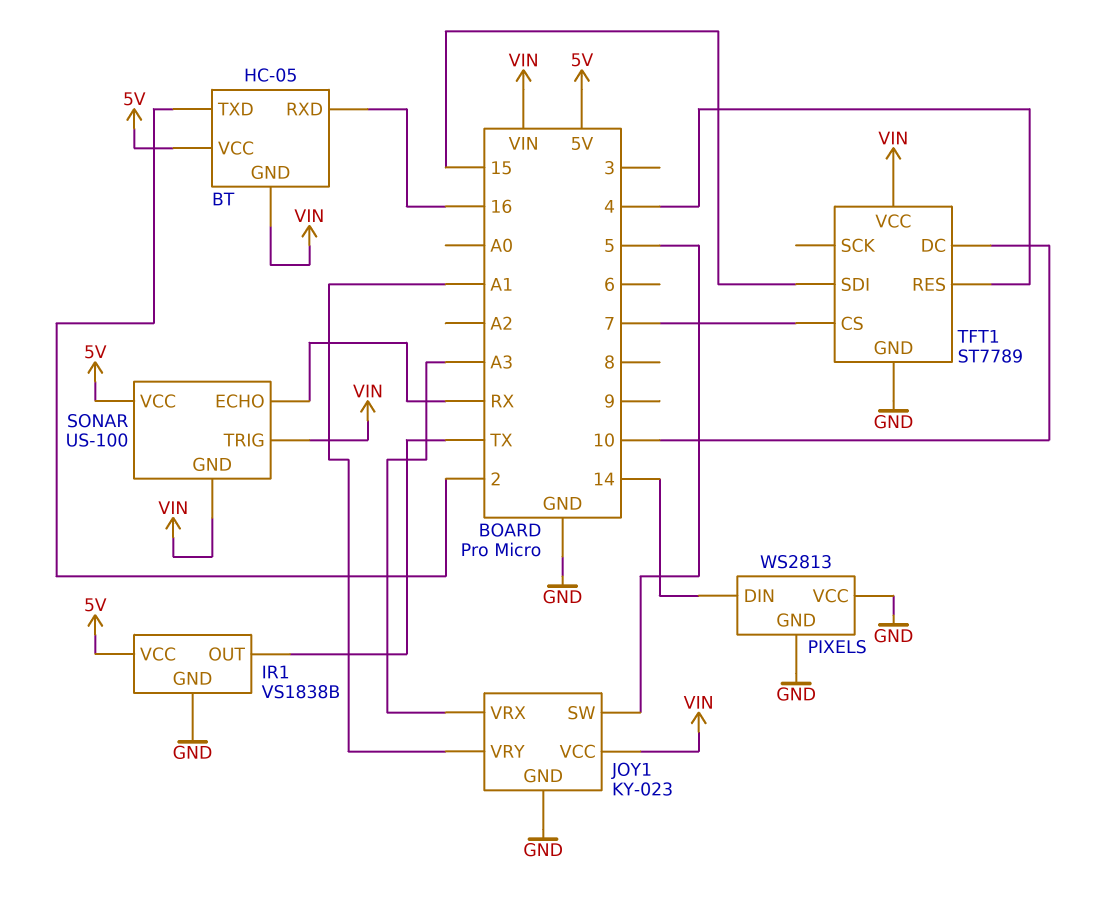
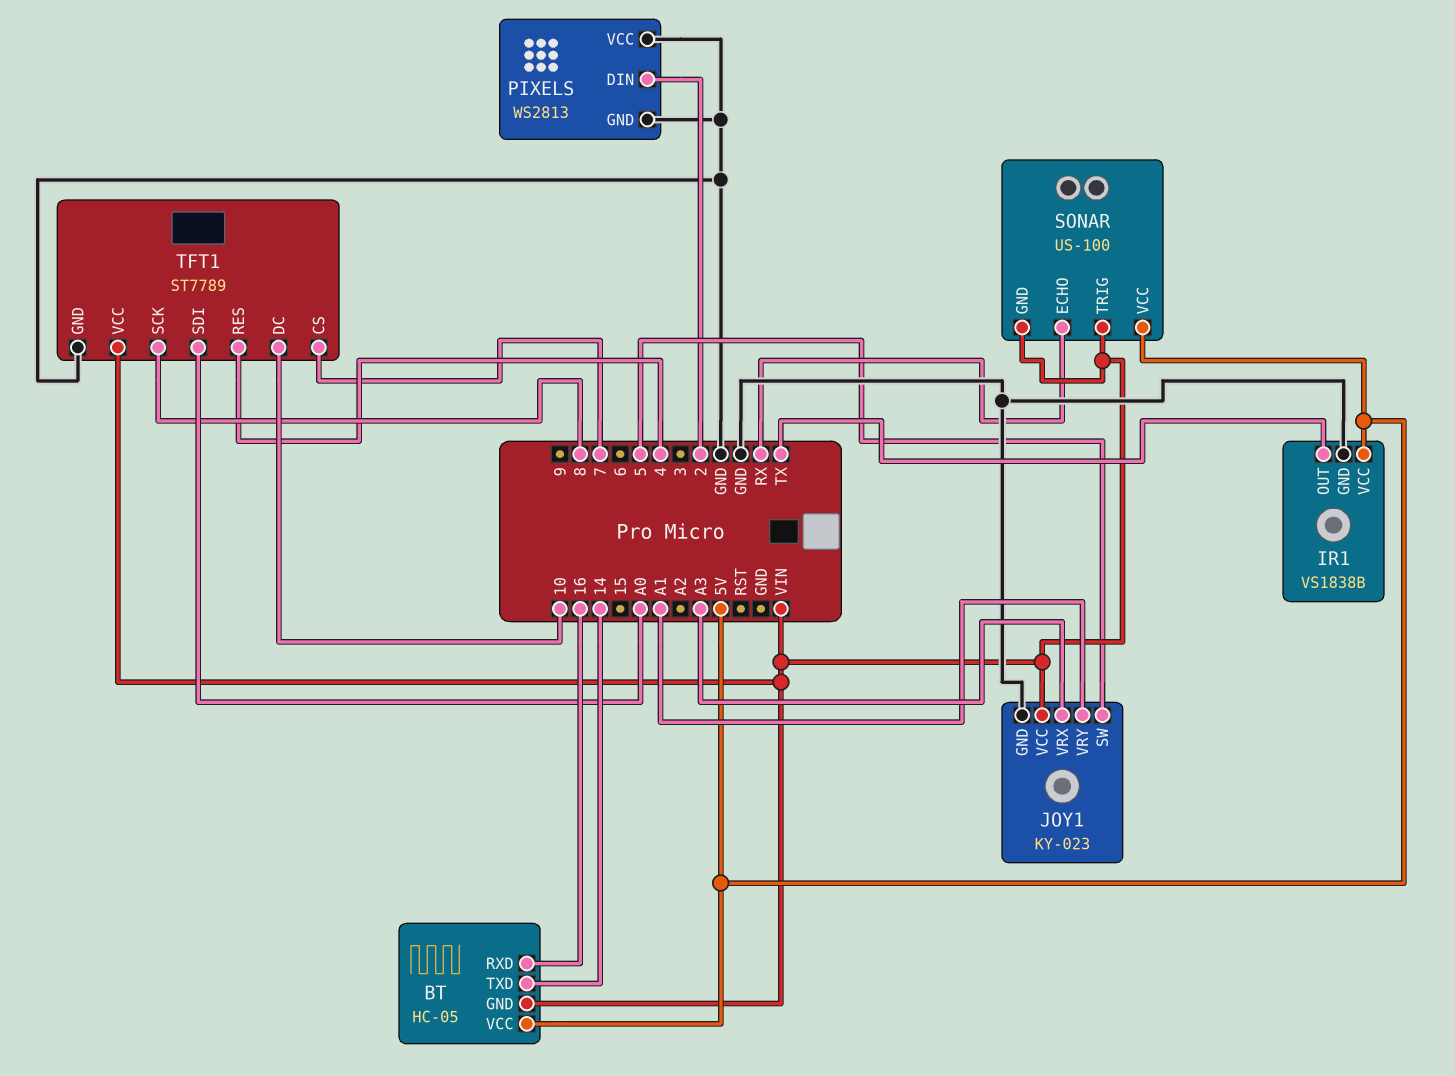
BT pin TXD: 2 -> 14
PIXELS pin DIN: 14 -> 2
TFT1 pin SCK: none -> 8
TFT1 pin SDI: 15 -> A0

